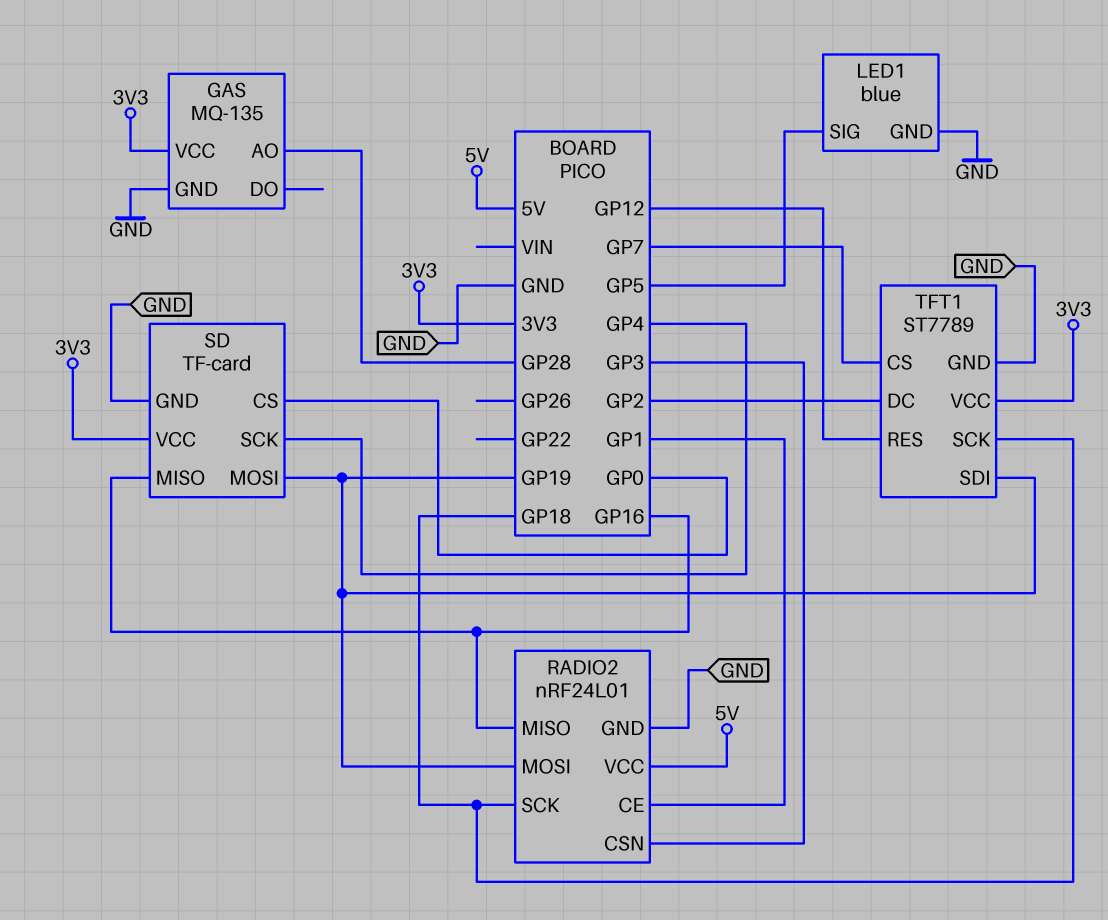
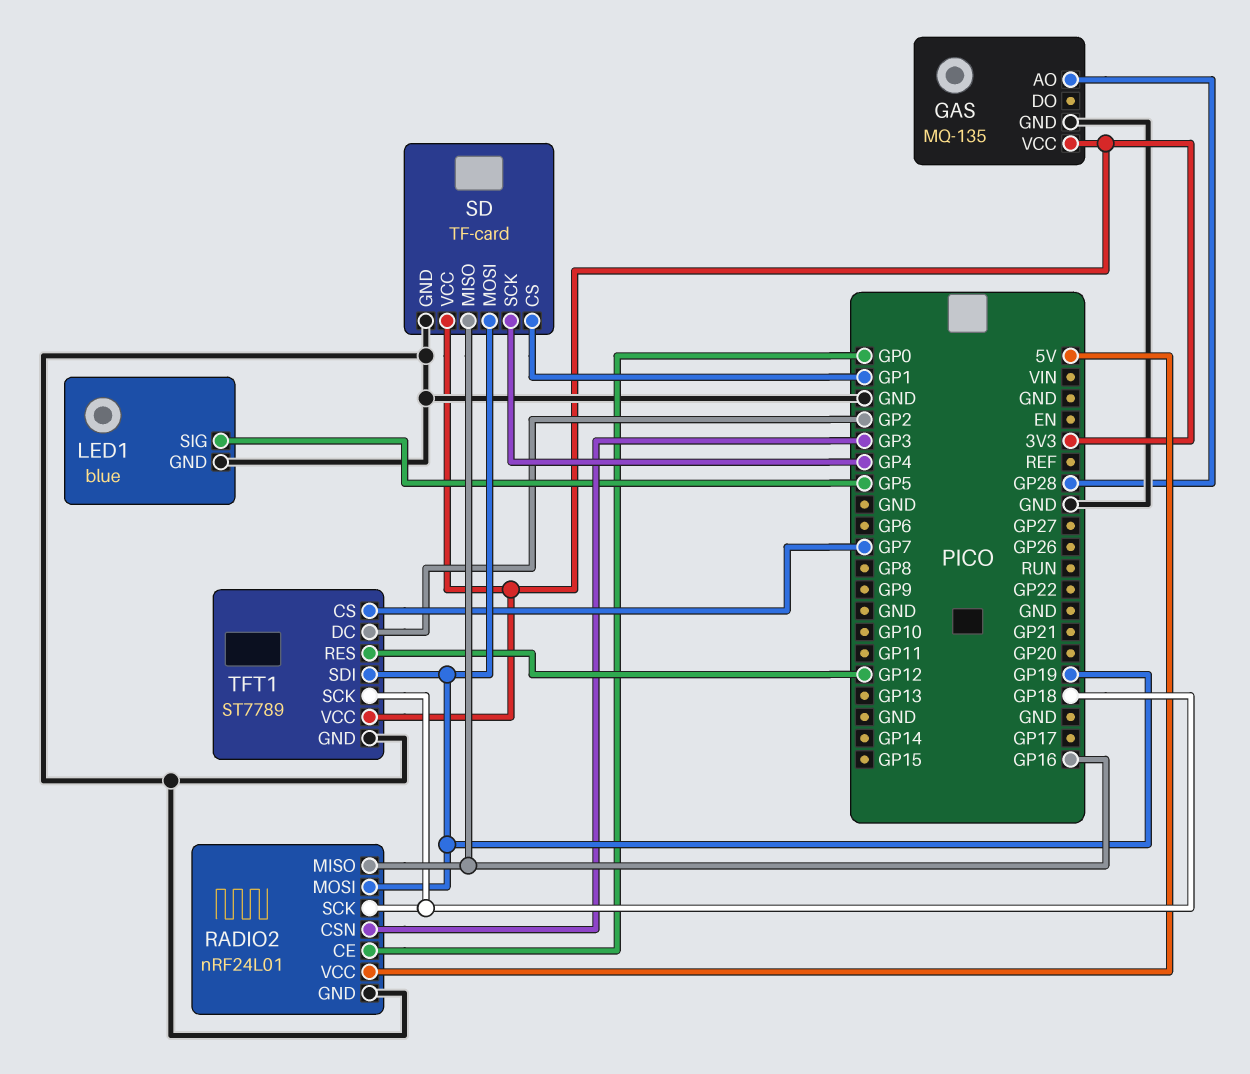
RADIO2 pin CE: GP1 -> GP0
SD pin CS: GP0 -> GP1

